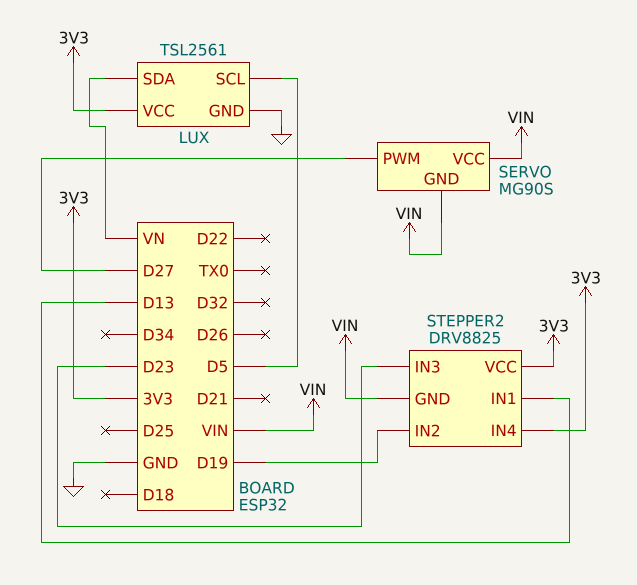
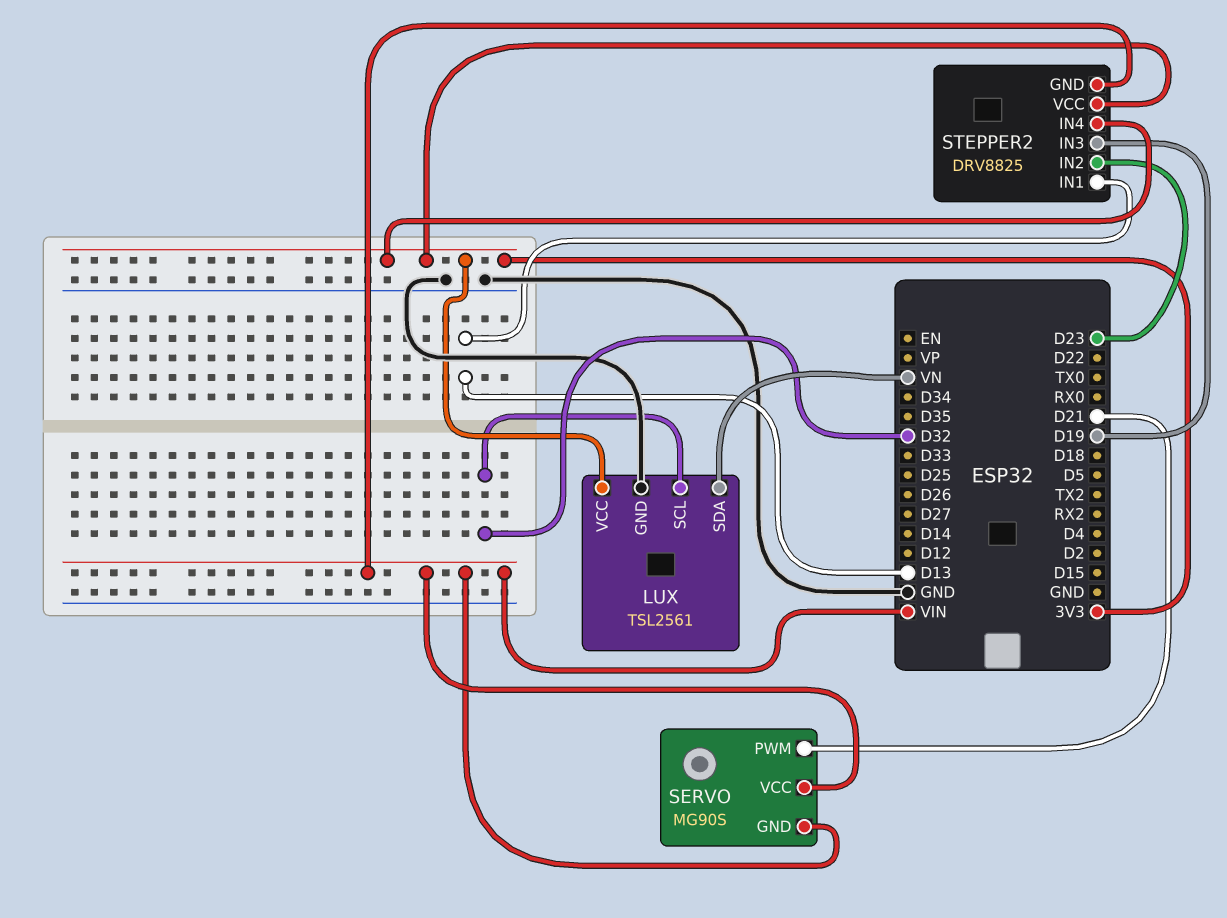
LUX pin SCL: D5 -> D32
SERVO pin PWM: D27 -> D21
STEPPER2 pin IN2: D19 -> D23
STEPPER2 pin IN3: D23 -> D19

